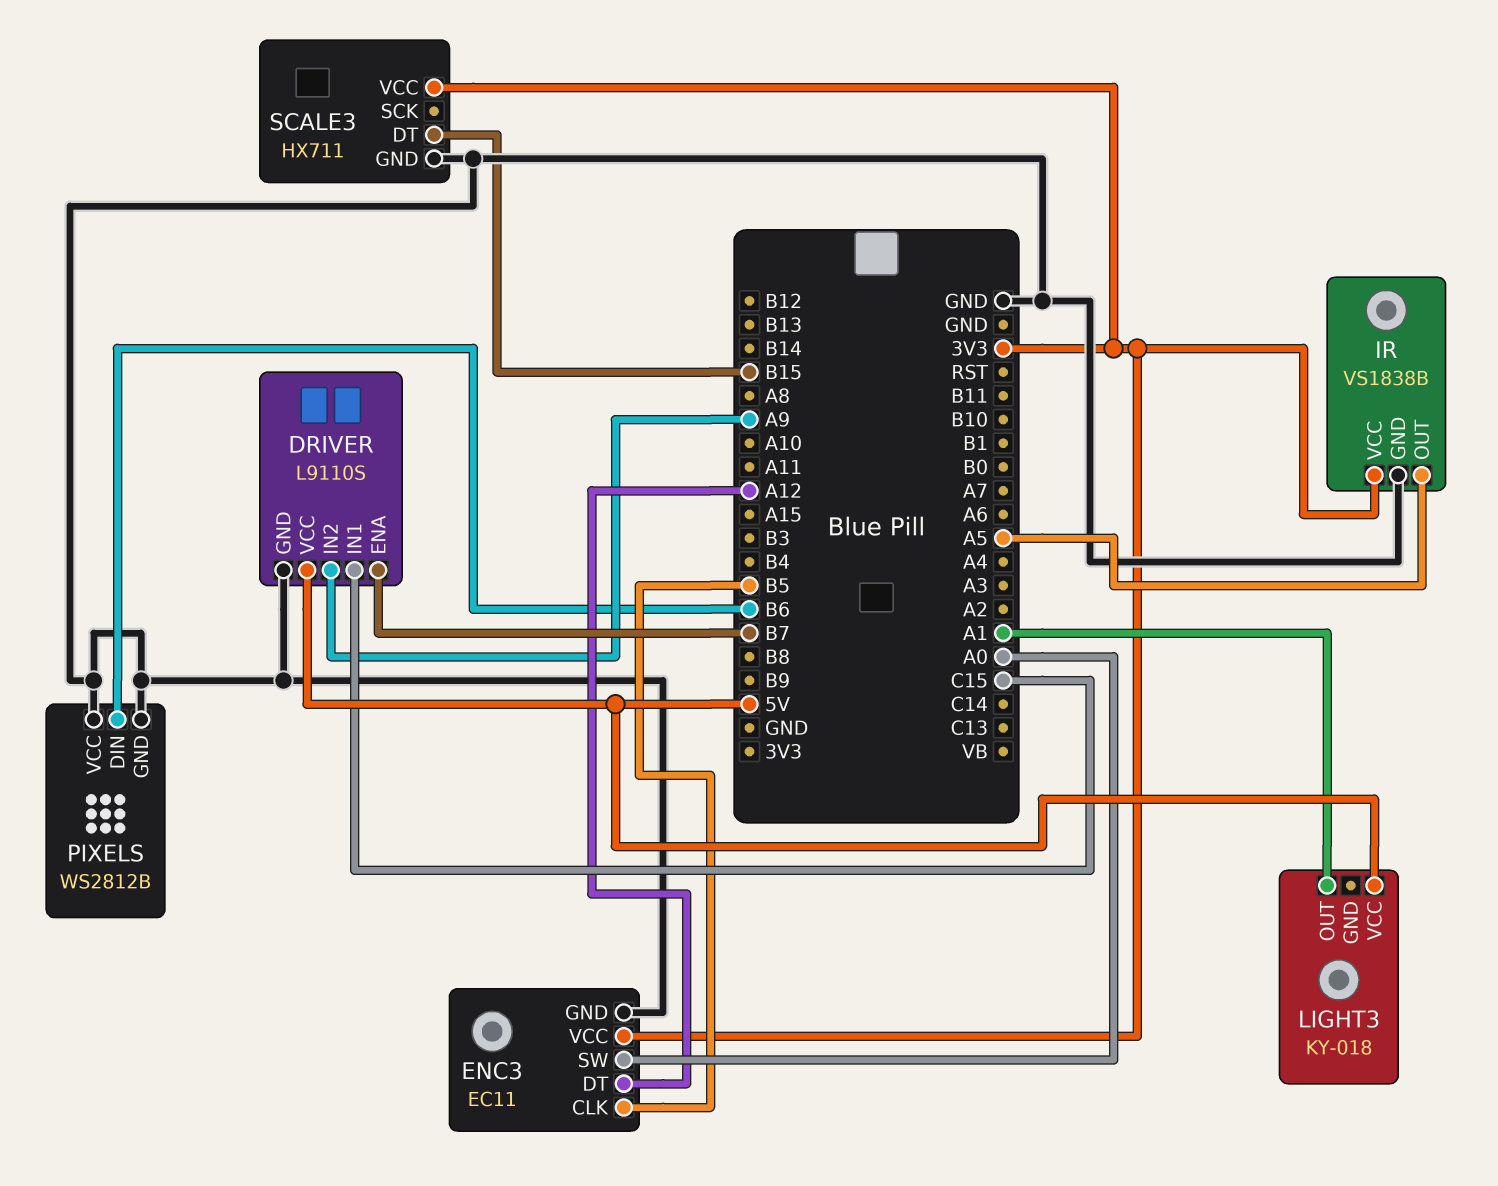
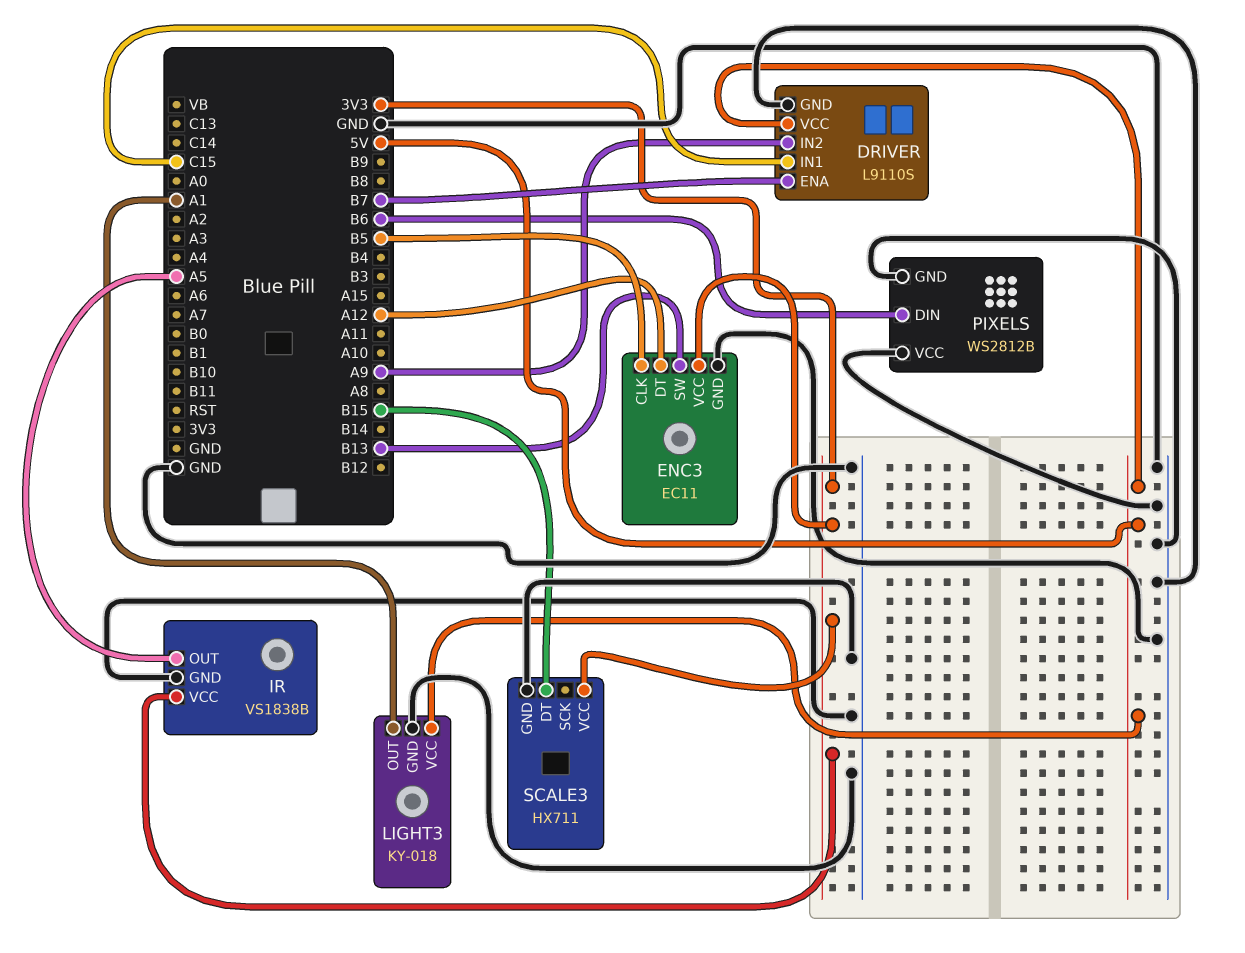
ENC3 pin SW: A0 -> B13
LIGHT3 pin GND: none -> GND

